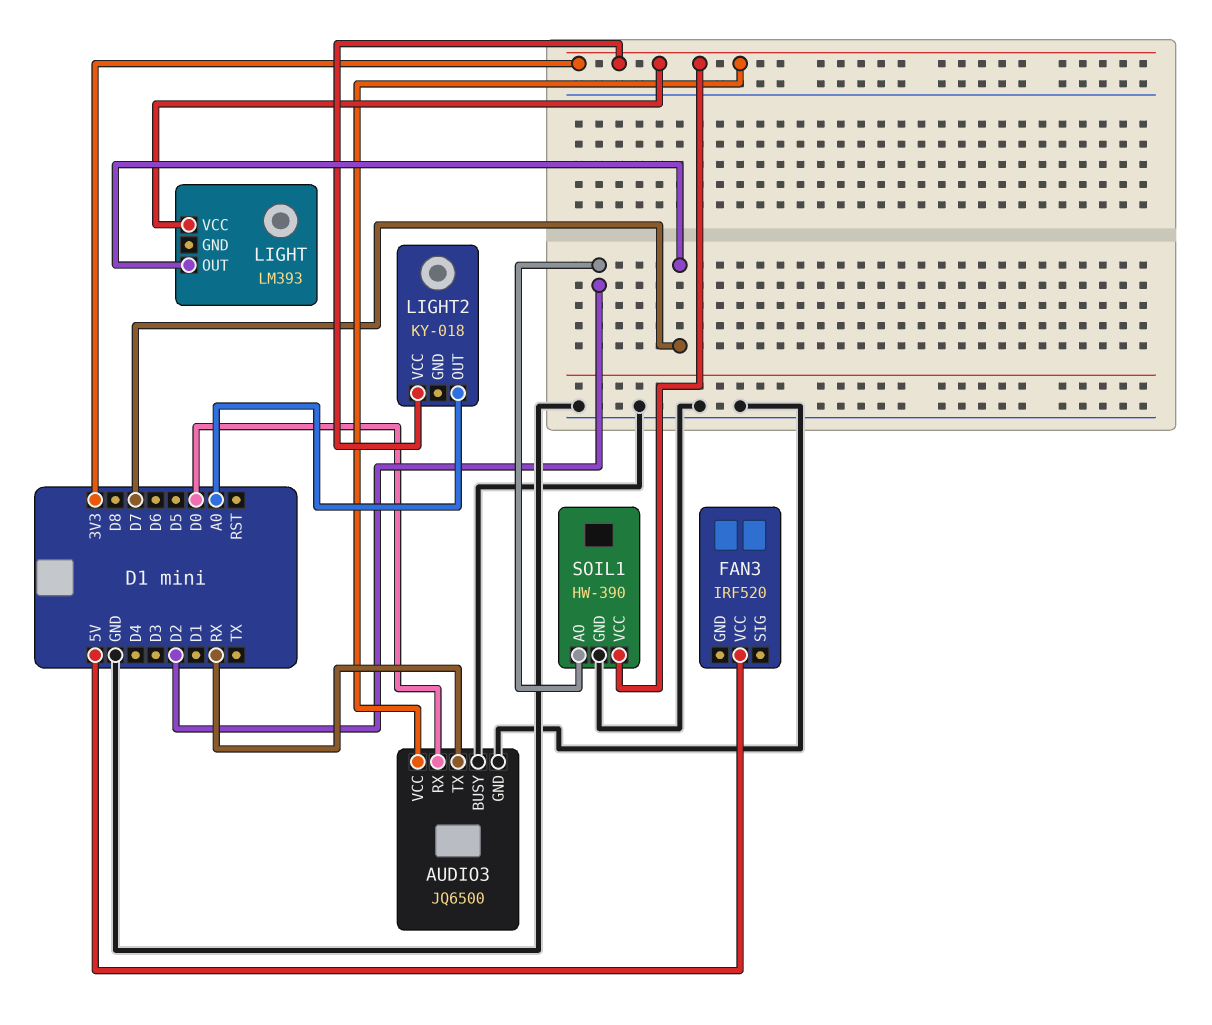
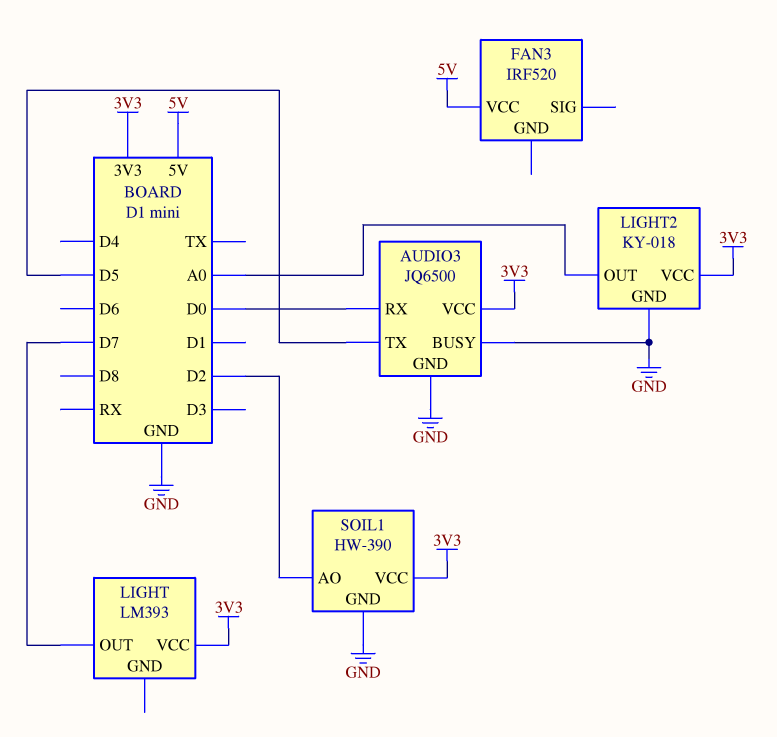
AUDIO3 pin TX: RX -> D5
LIGHT2 pin GND: none -> GND

